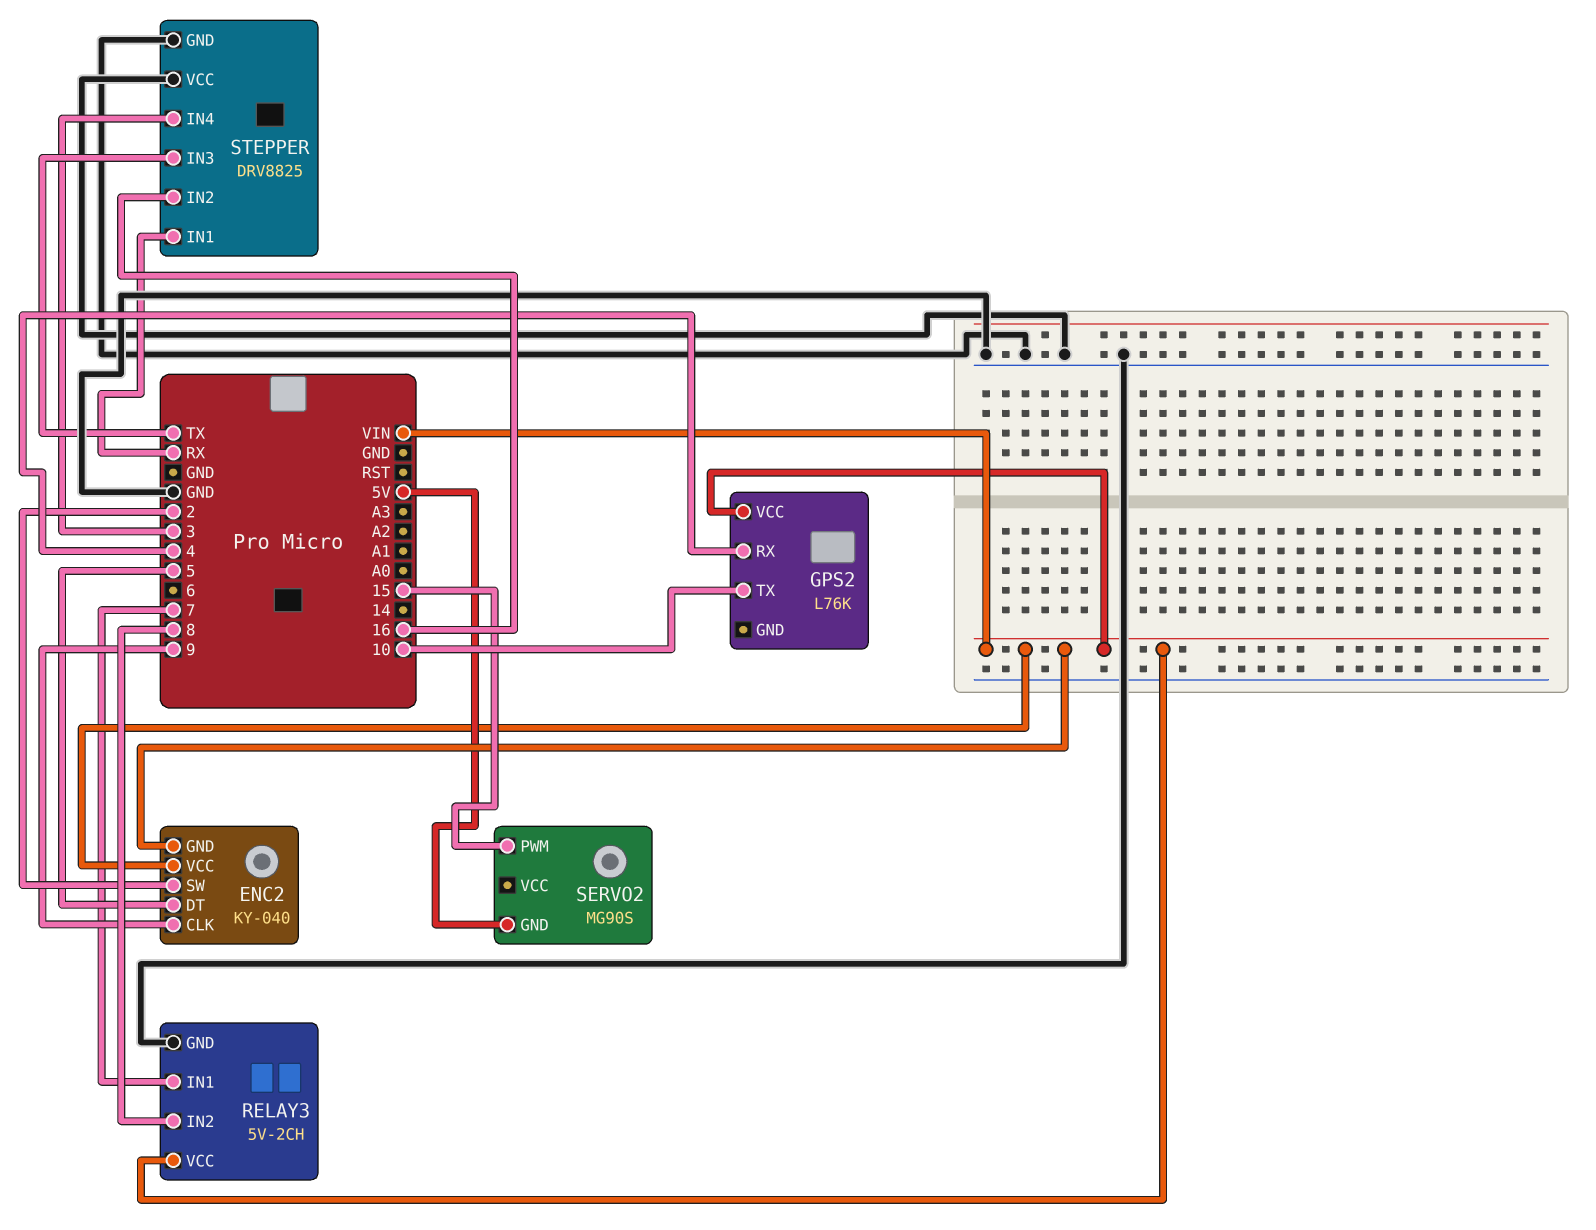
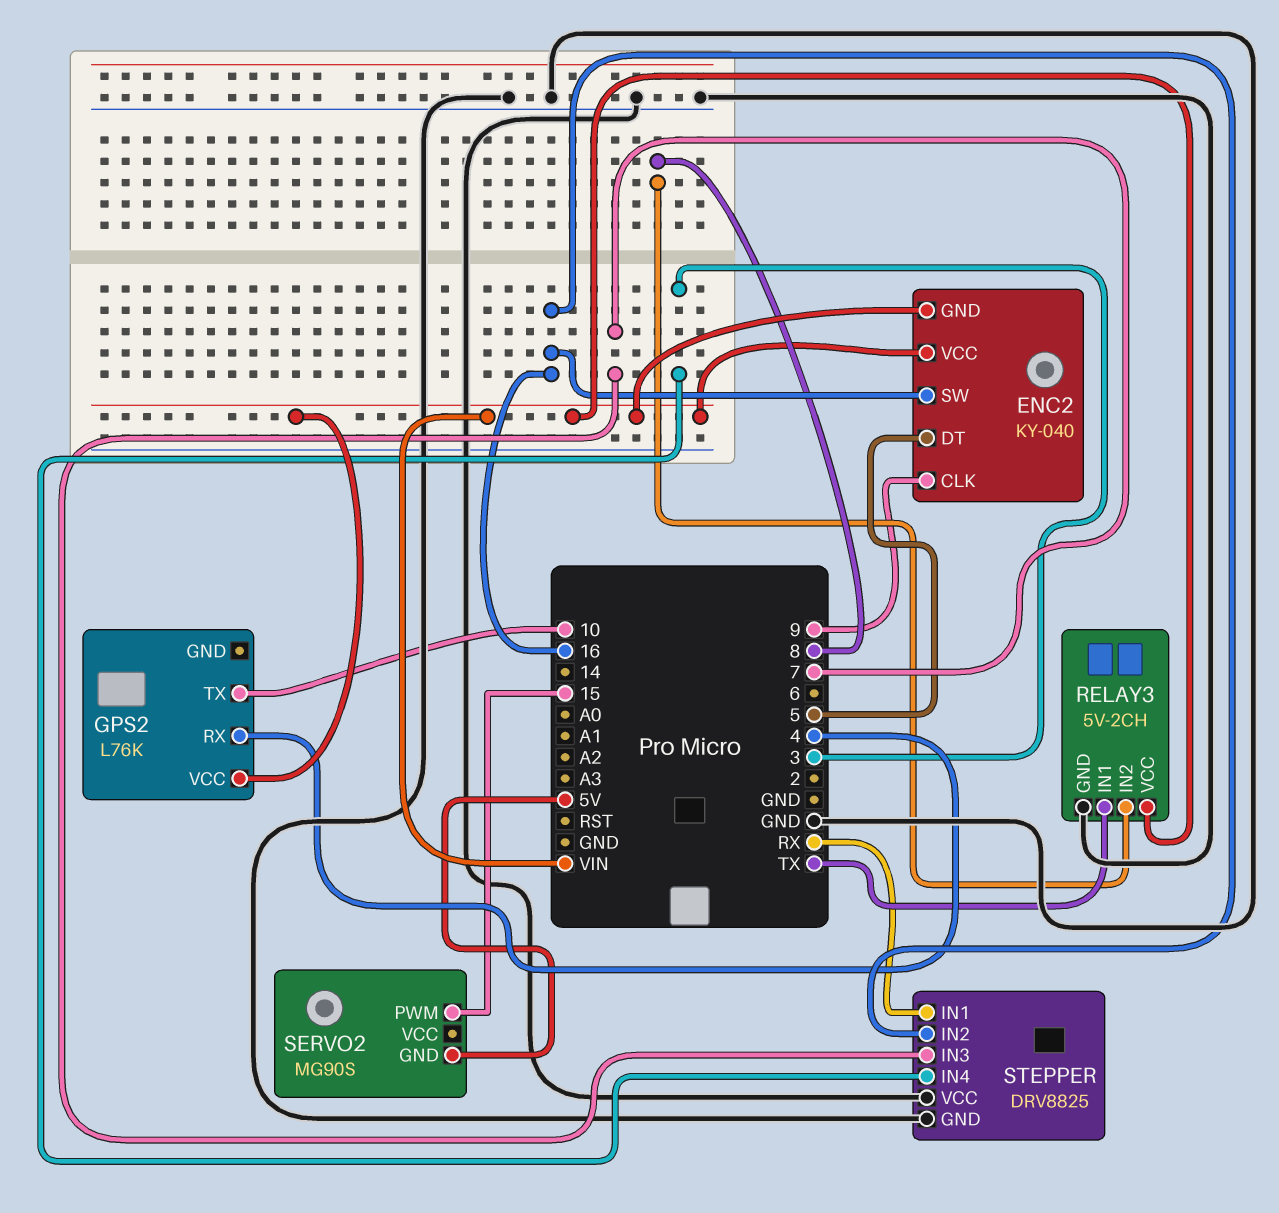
ENC2 pin SW: 2 -> 16
RELAY3 pin IN1: 7 -> TX
STEPPER pin IN3: TX -> 7

